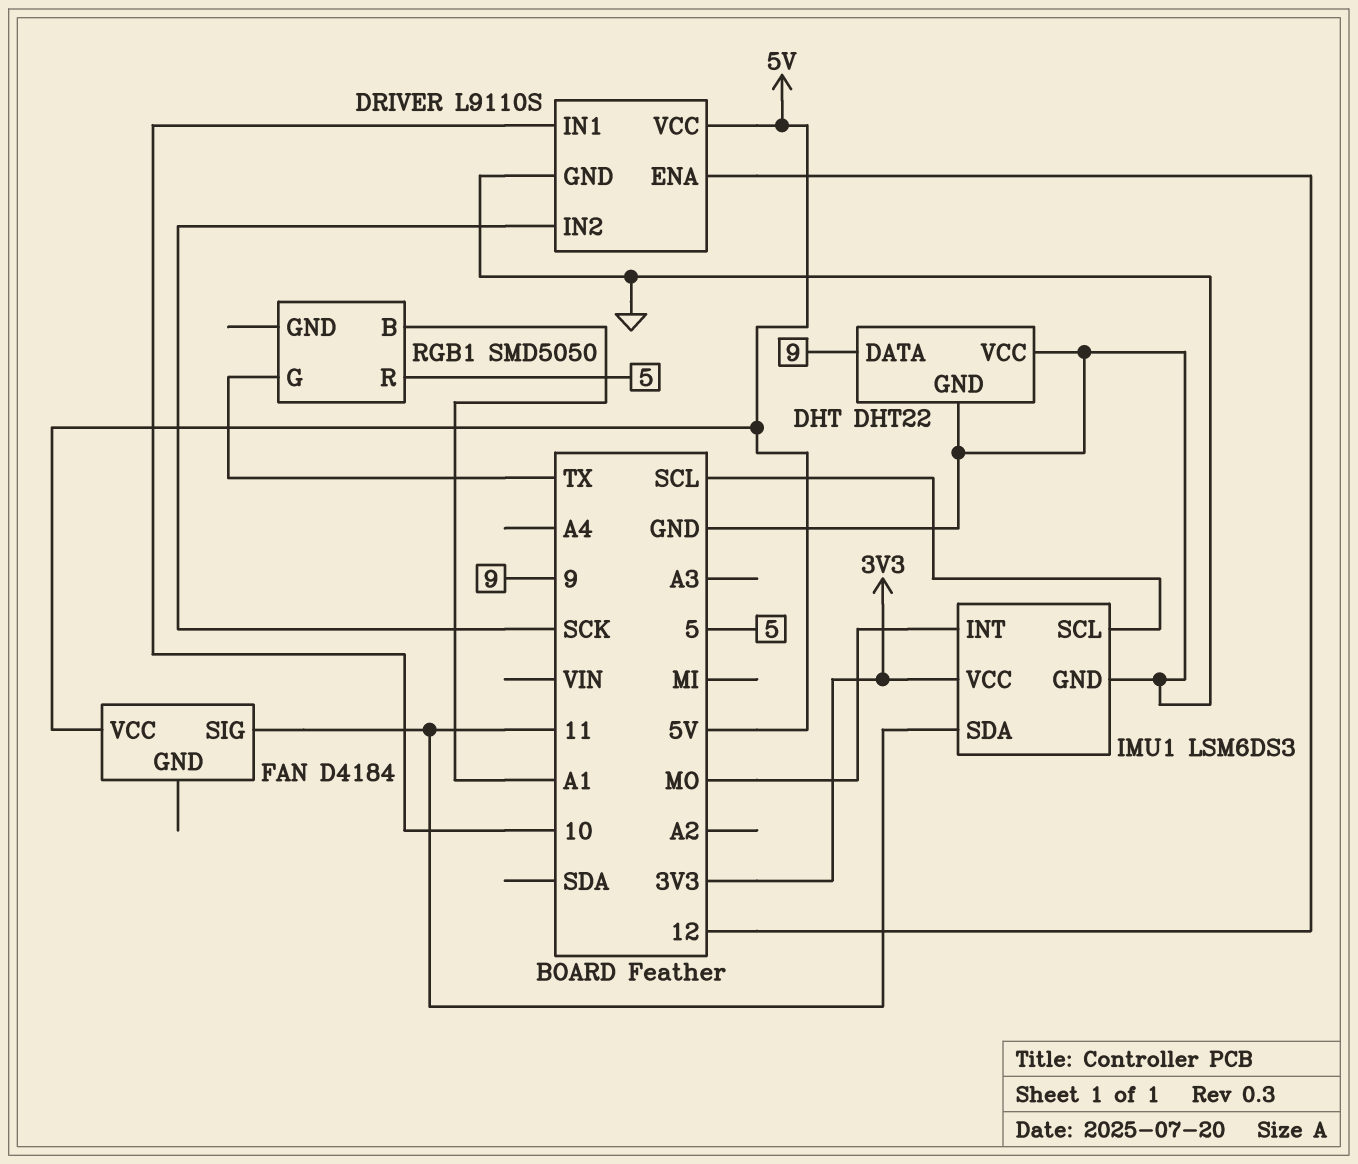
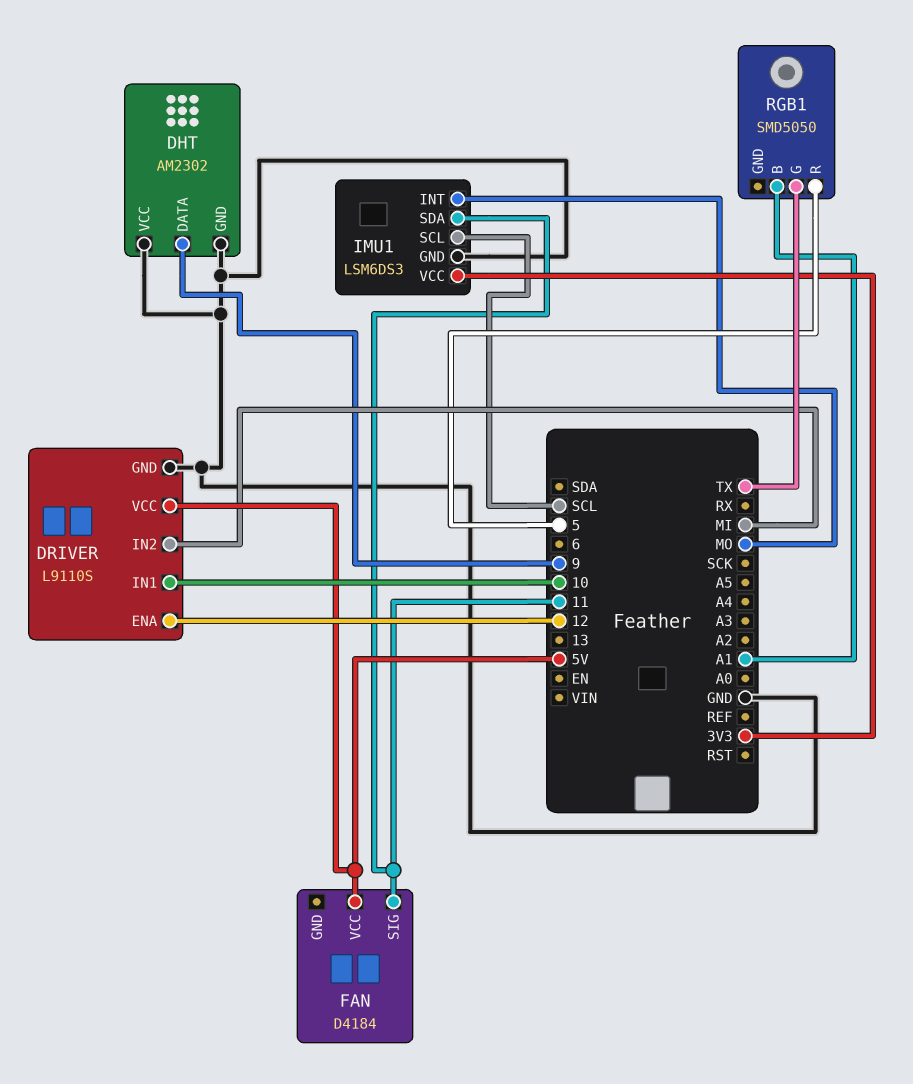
DHT: DHT22 -> AM2302
DRIVER pin IN2: SCK -> MI

